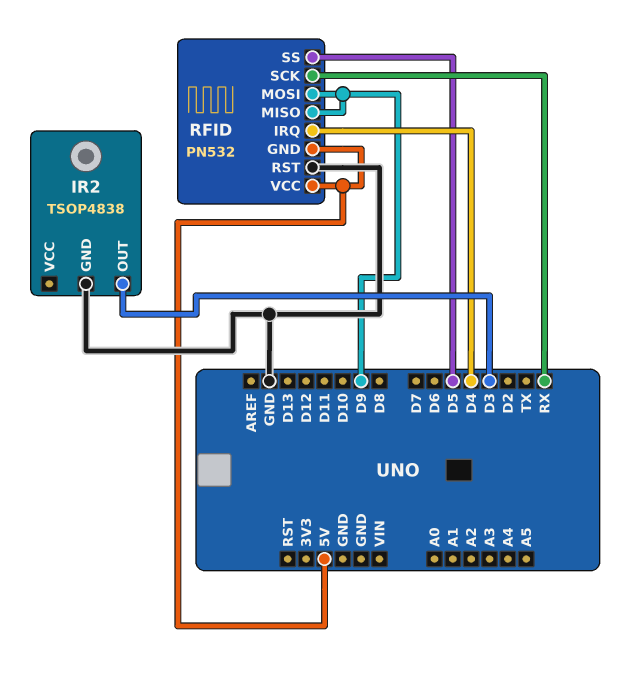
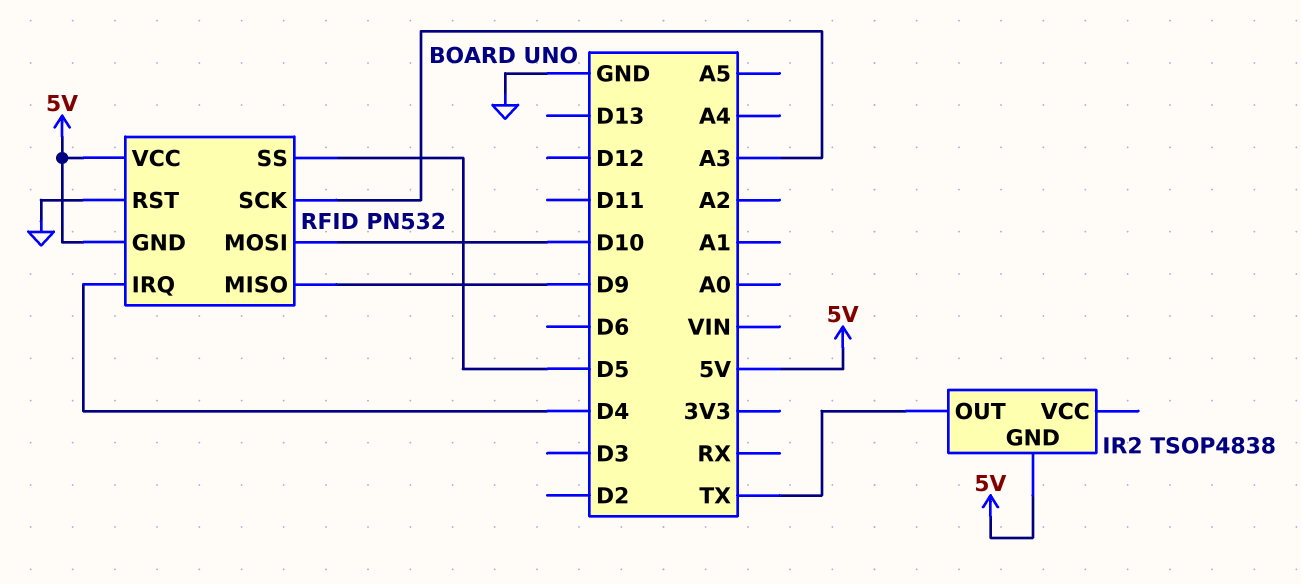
IR2 pin GND: GND -> 5V
IR2 pin OUT: D3 -> TX
RFID pin MOSI: D9 -> D10
RFID pin SCK: RX -> A3

